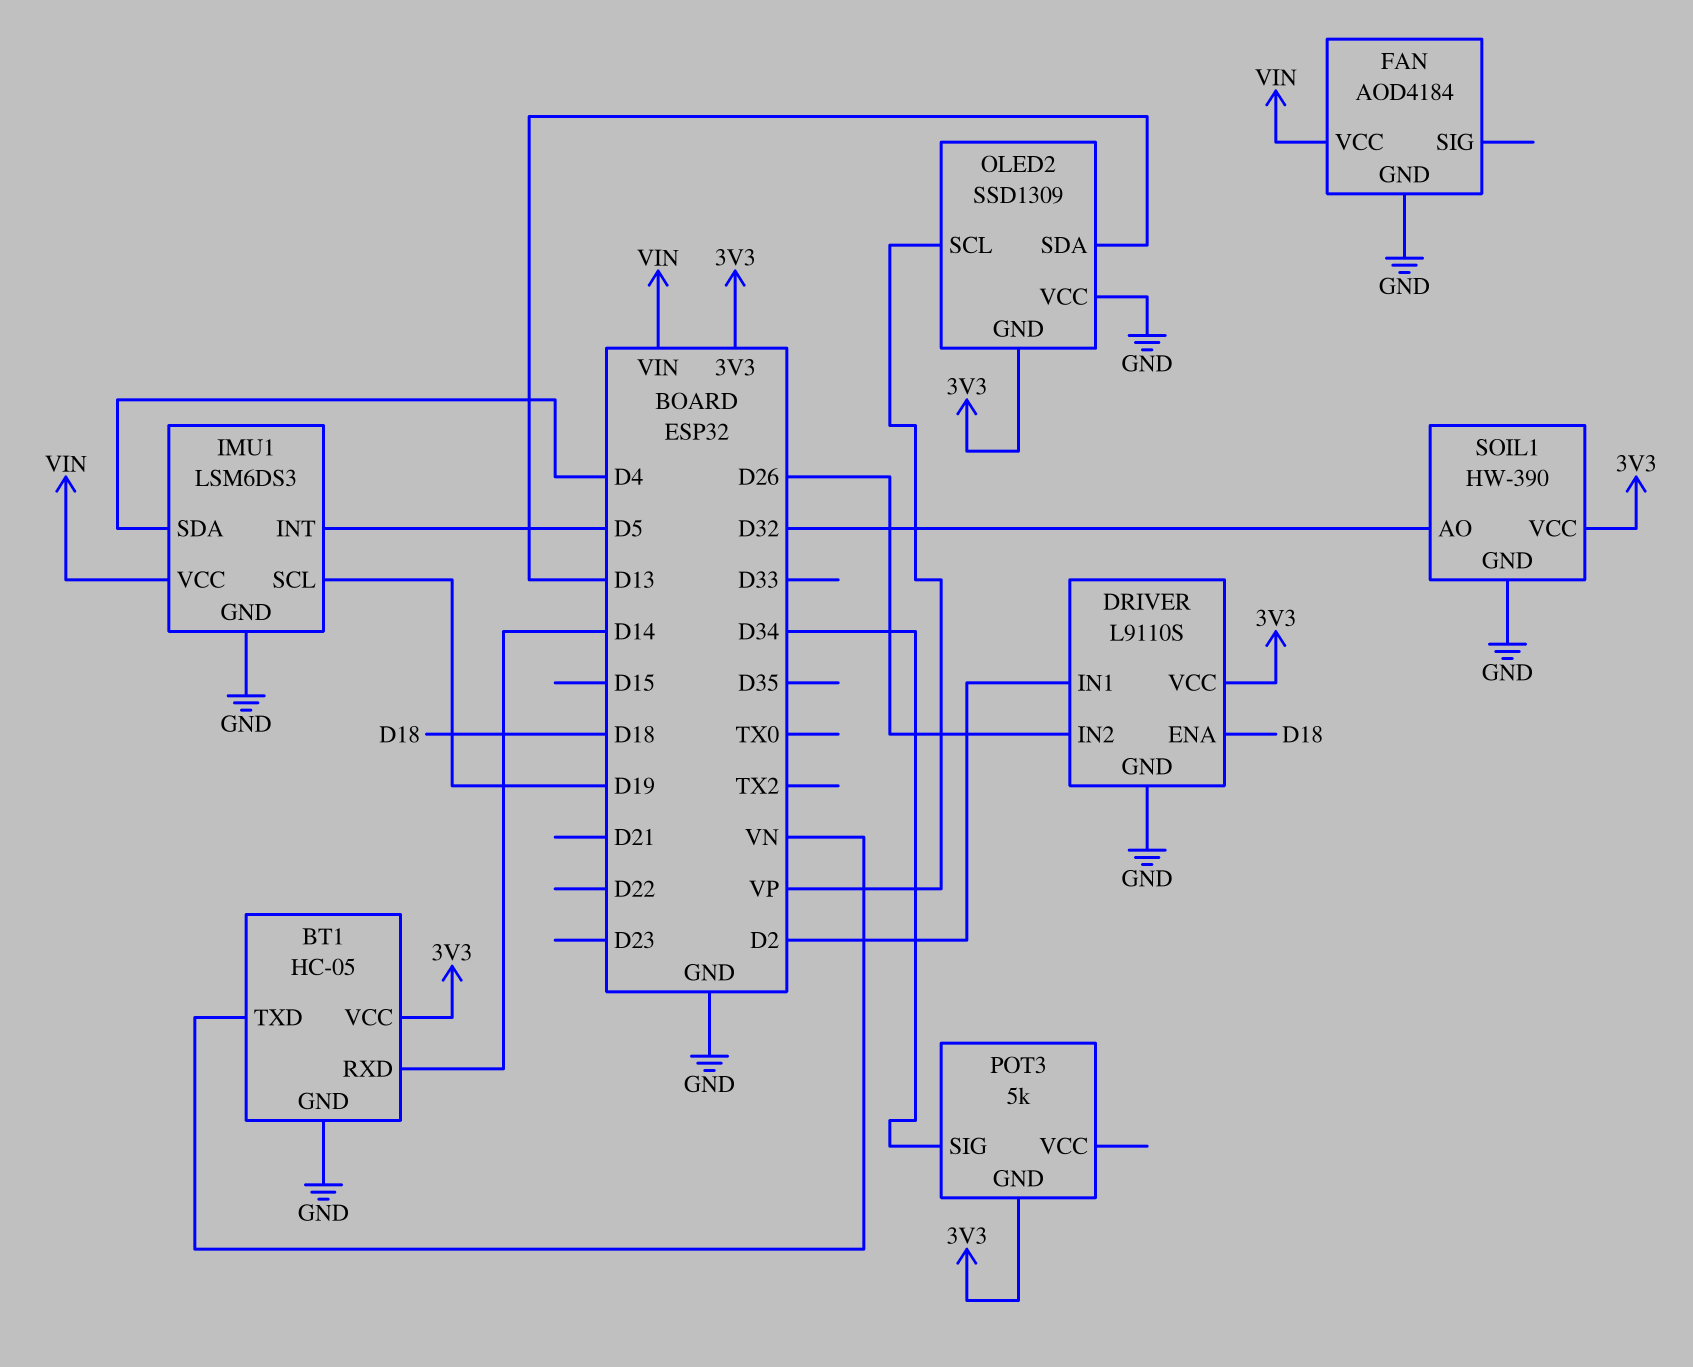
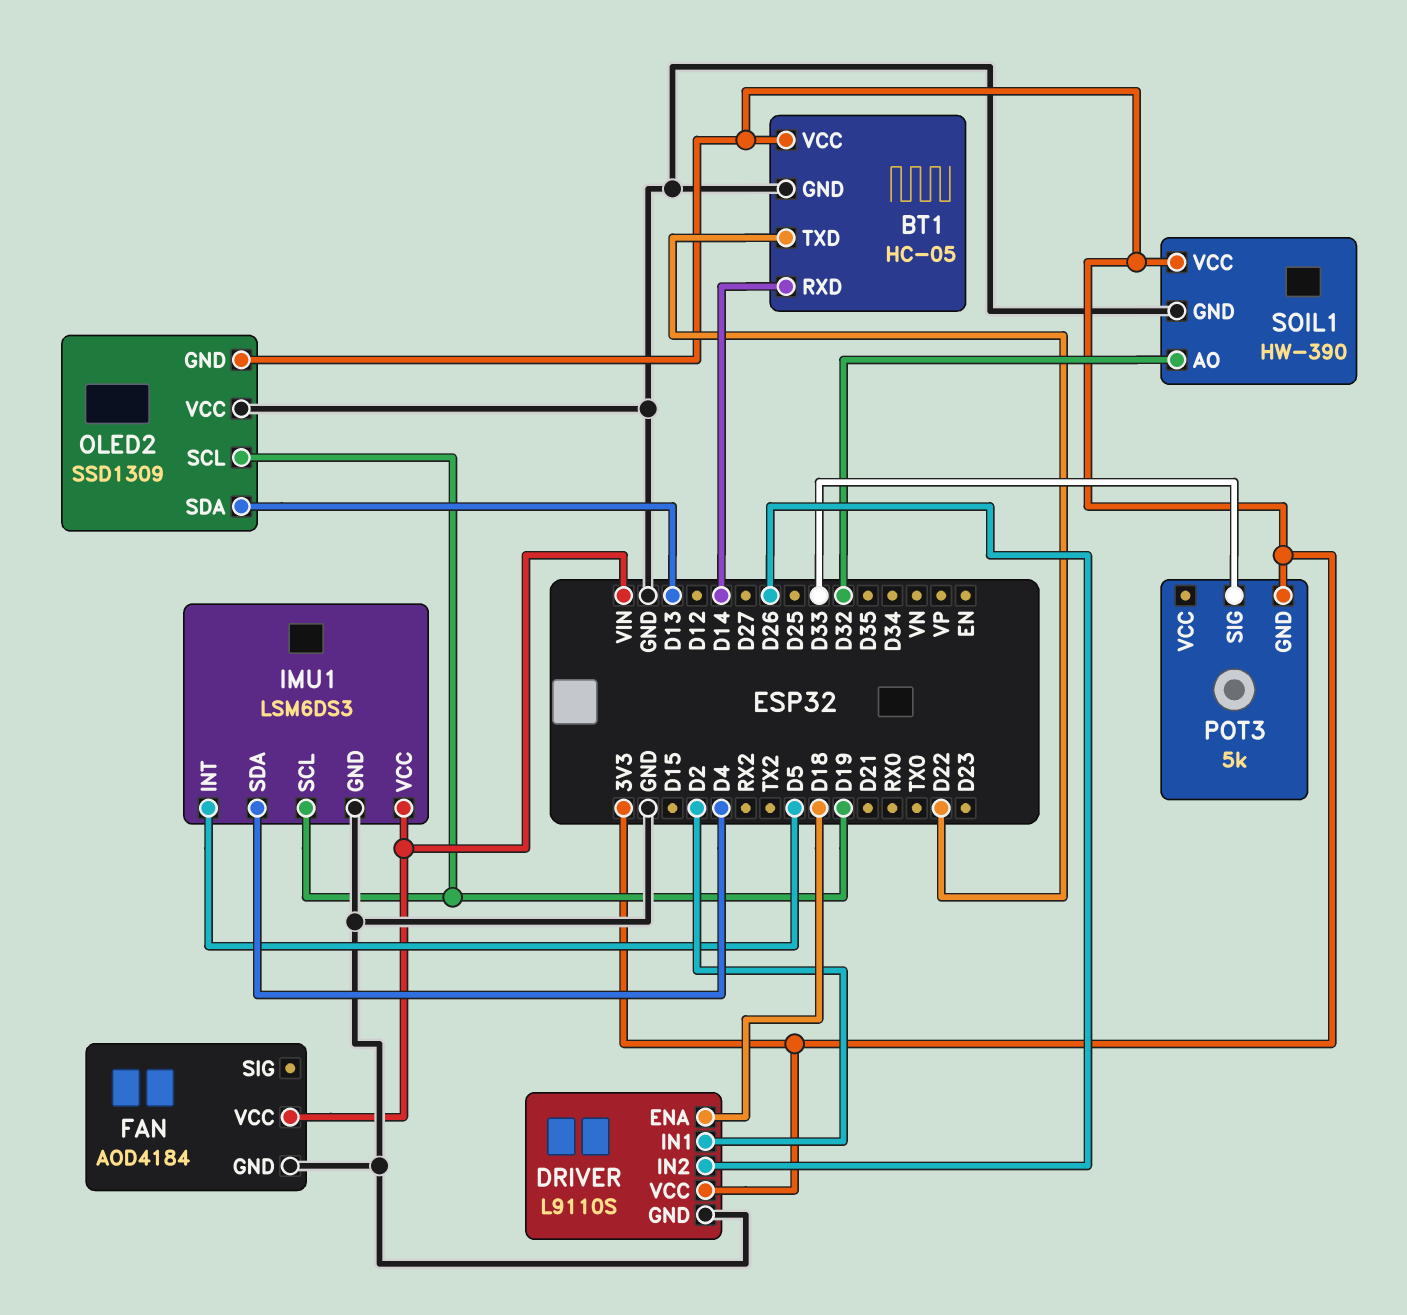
BT1 pin TXD: VN -> D22
OLED2 pin SCL: VP -> D19
POT3 pin SIG: D34 -> D33

